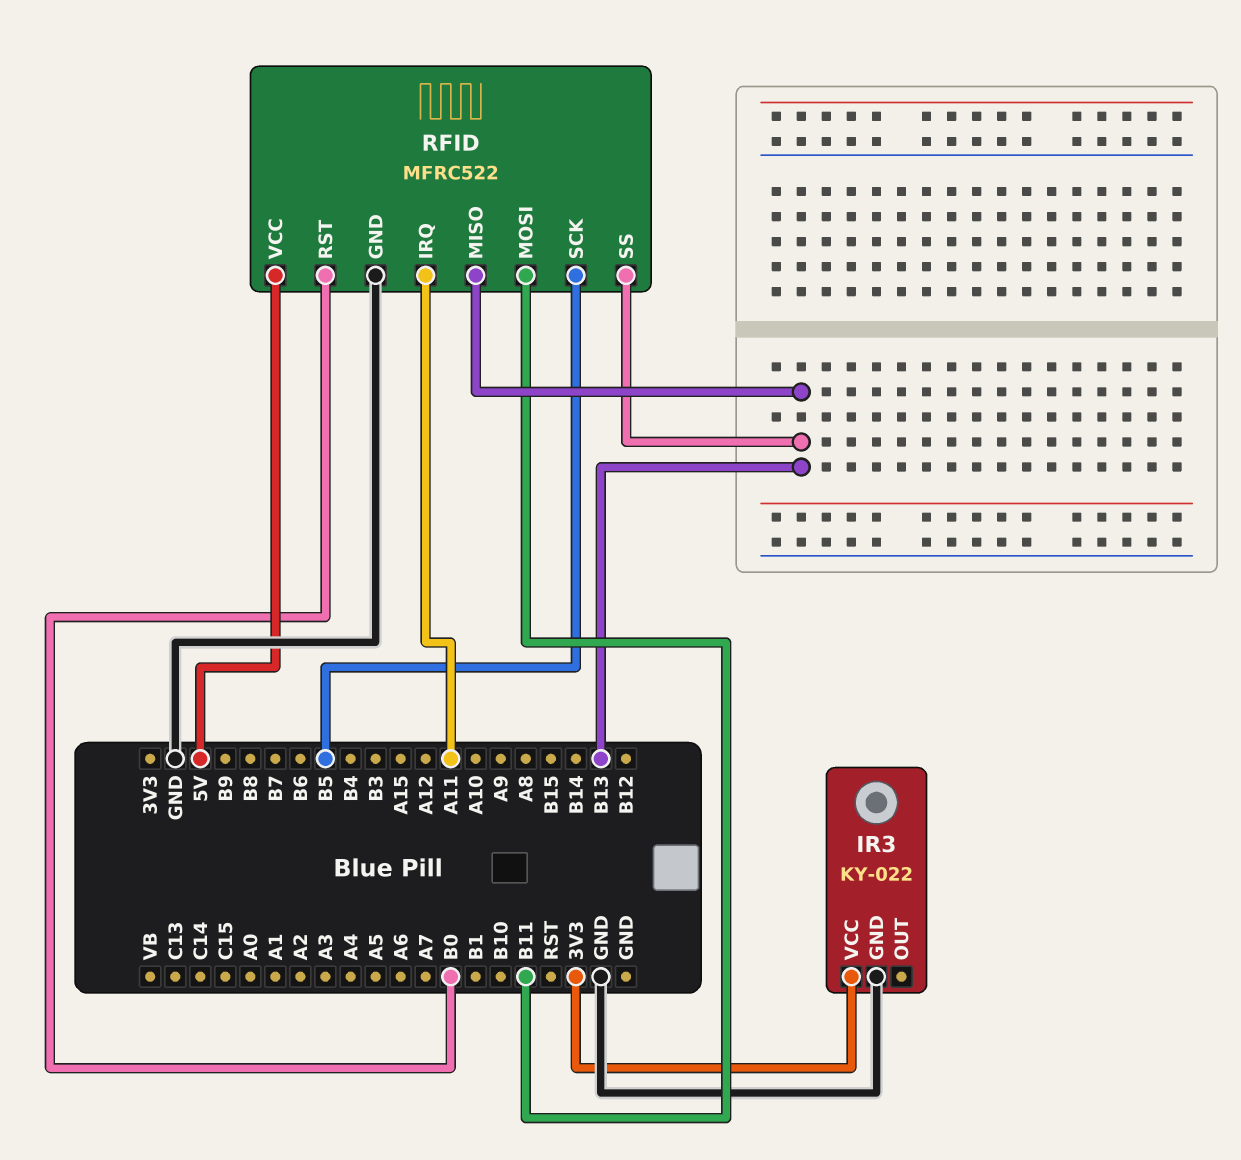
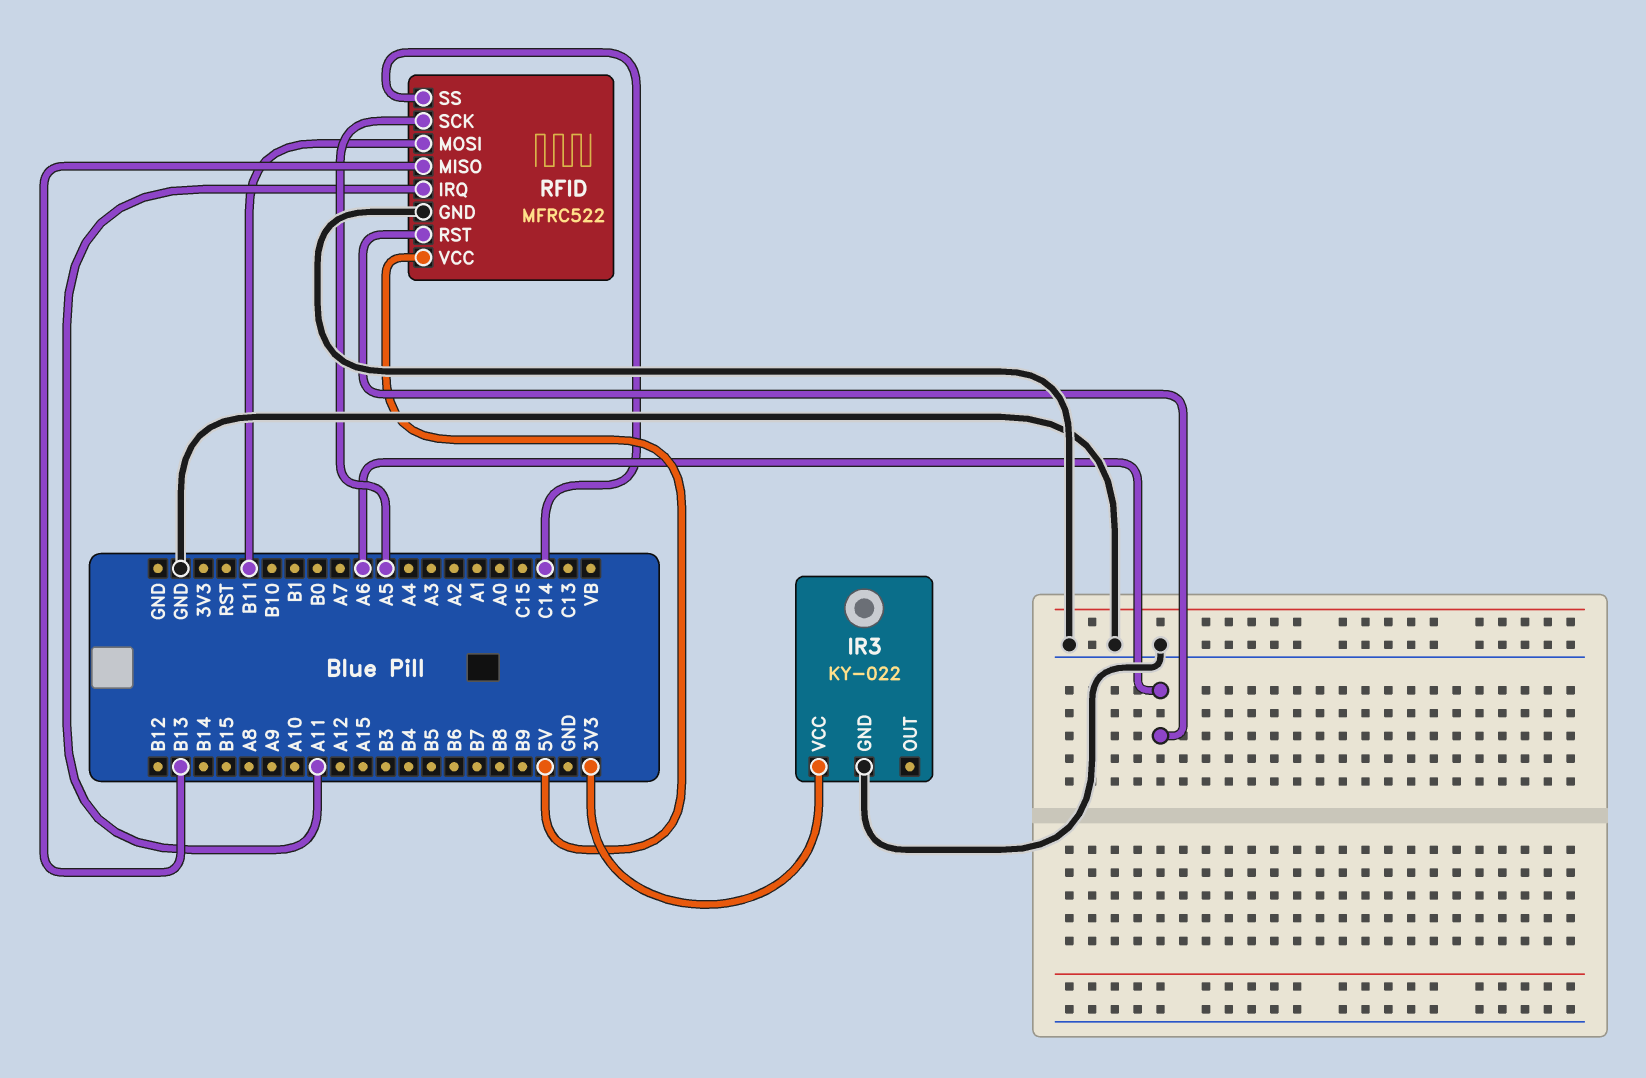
RFID pin RST: B0 -> A6
RFID pin SCK: B5 -> A5
RFID pin SS: B13 -> C14

